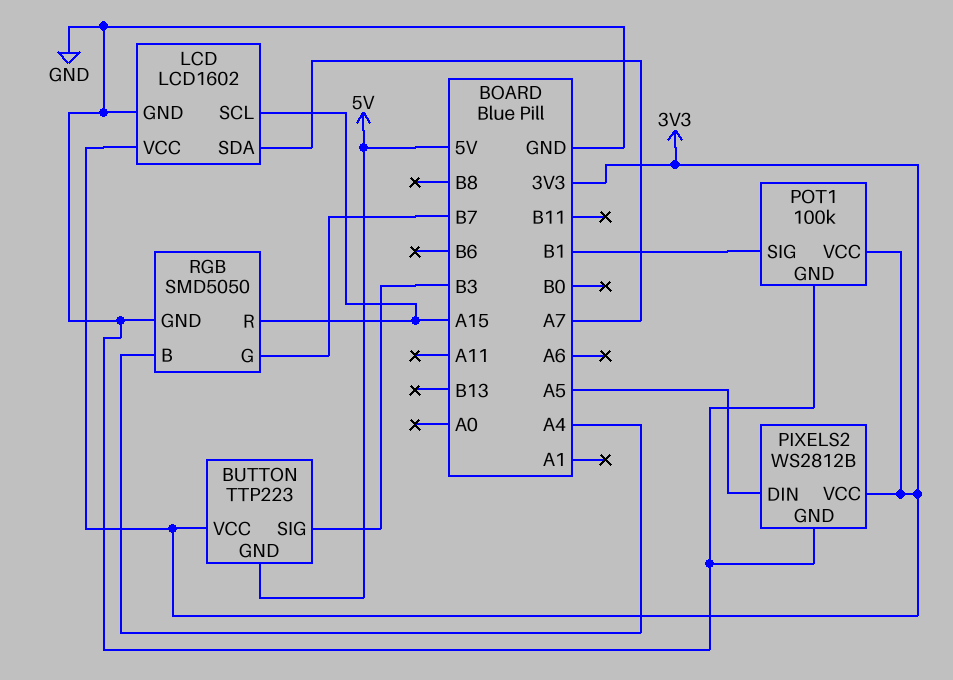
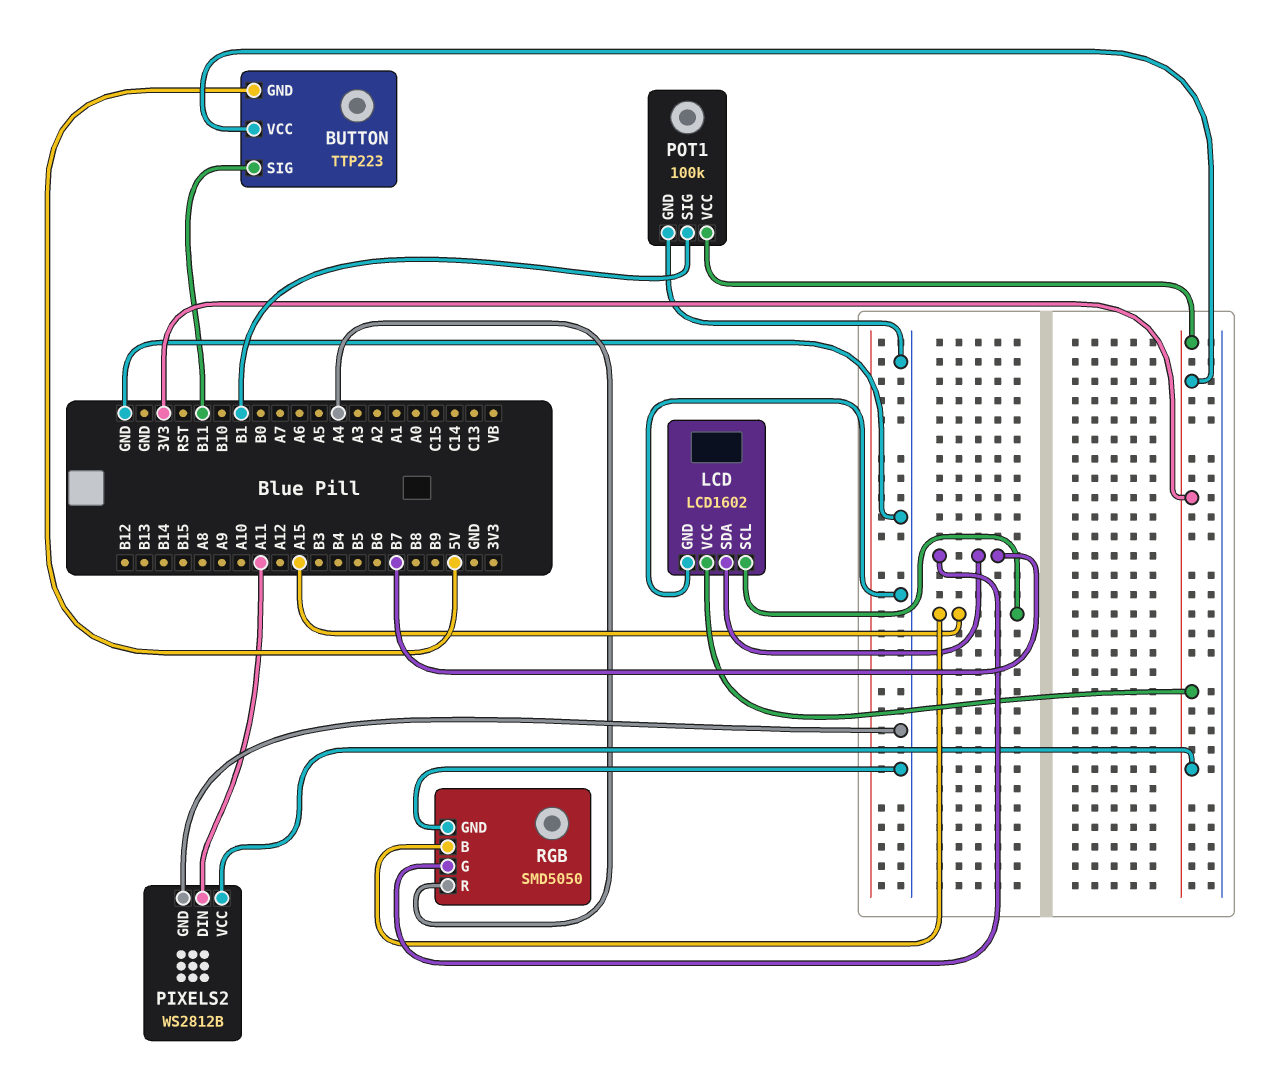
BUTTON pin SIG: B3 -> B11
LCD pin SDA: A7 -> B7
PIXELS2 pin DIN: A5 -> A11
RGB pin B: A4 -> A15
RGB pin R: A15 -> A4

